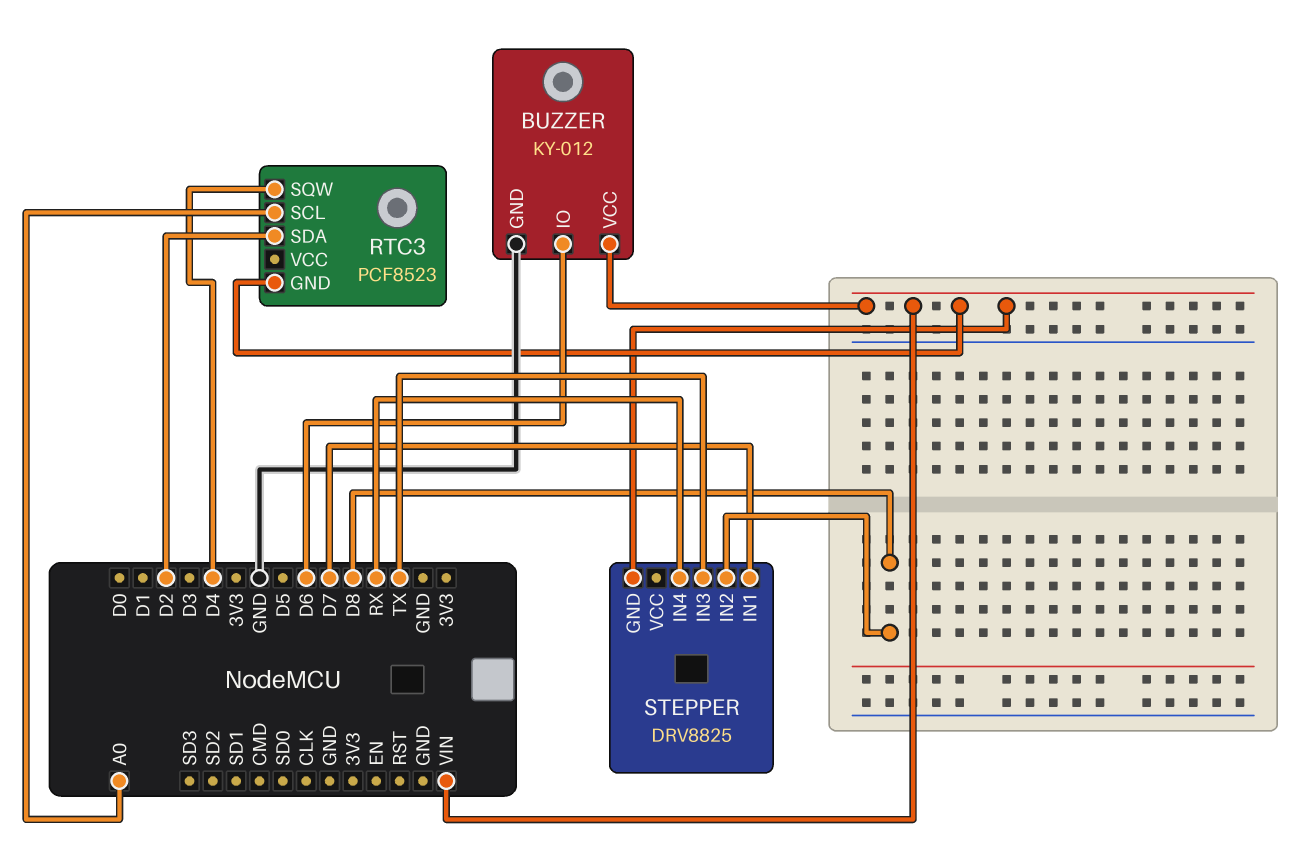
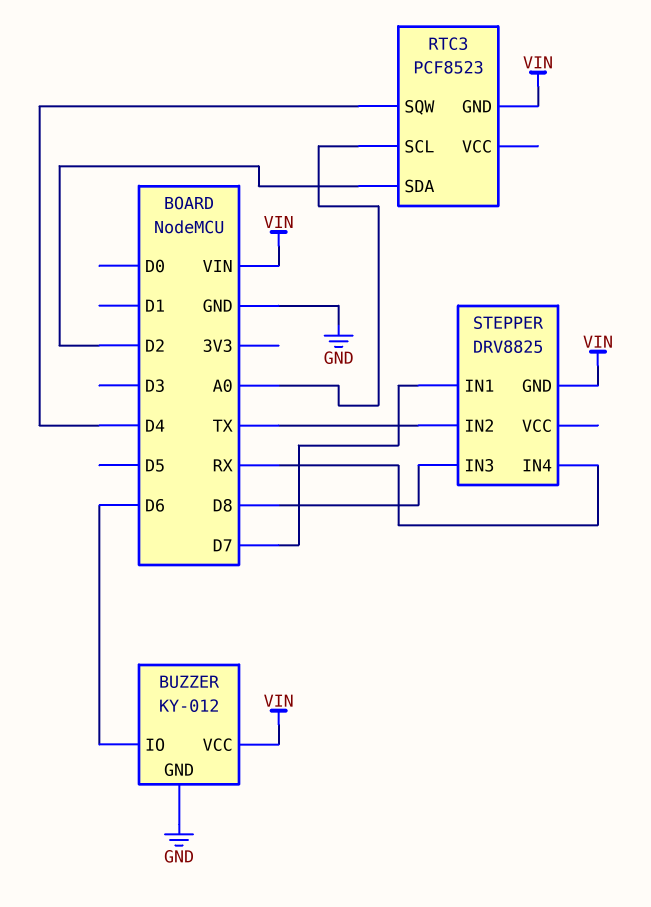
STEPPER pin IN2: D8 -> TX
STEPPER pin IN3: TX -> D8

